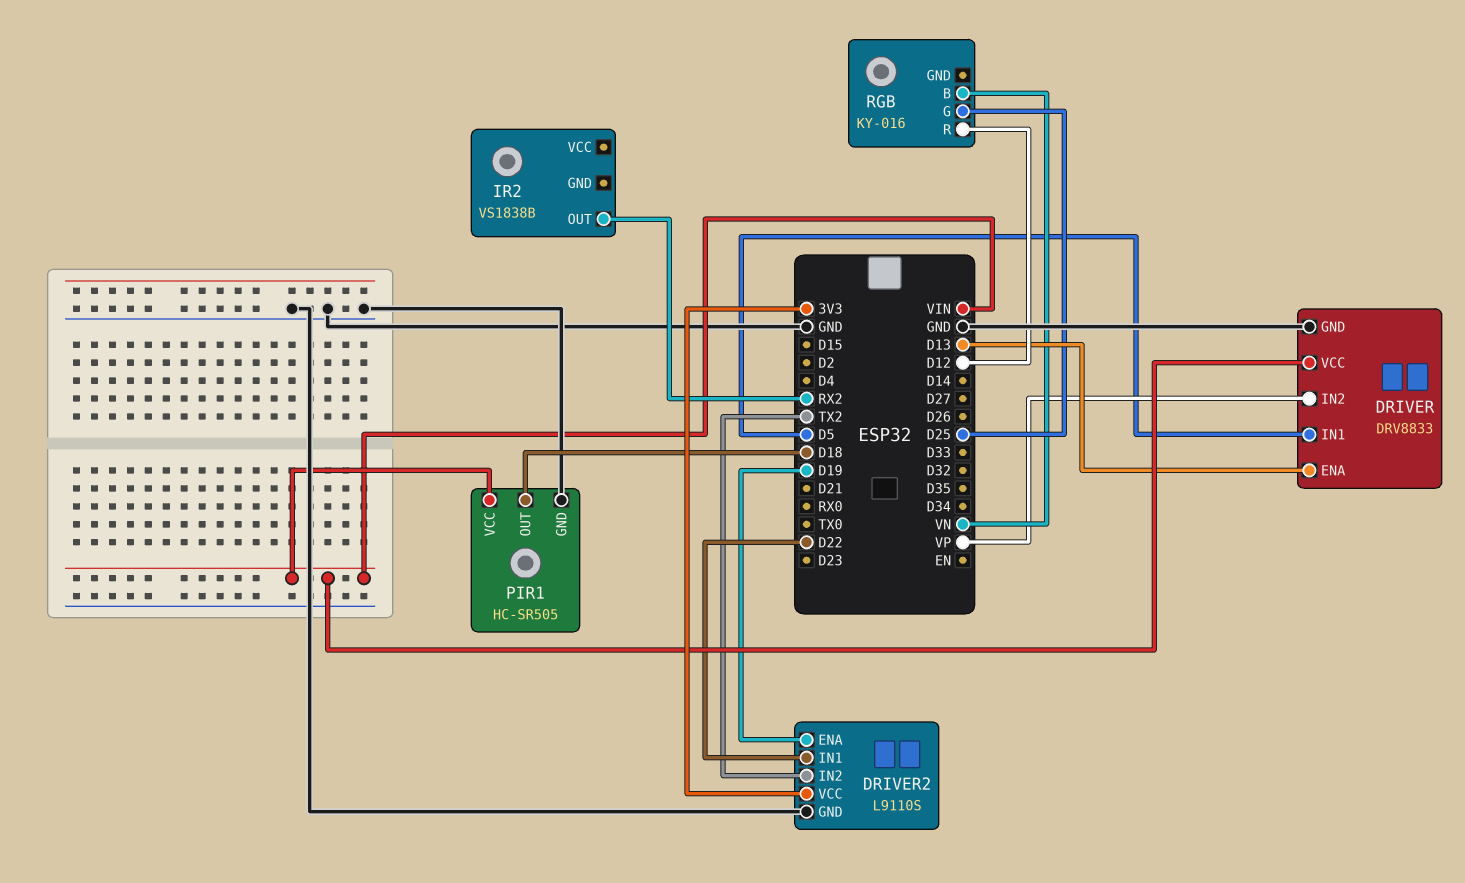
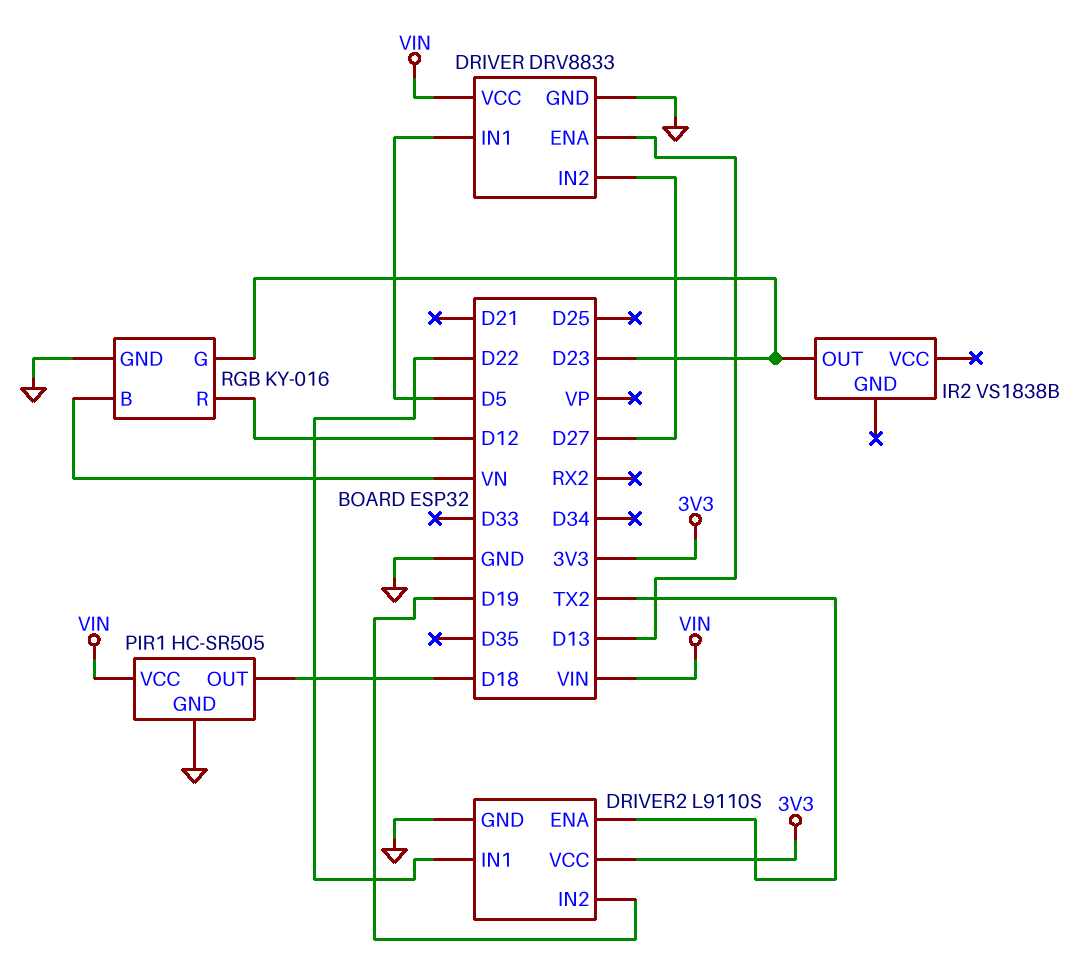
DRIVER pin IN2: VP -> D27
DRIVER2 pin ENA: D19 -> TX2
DRIVER2 pin IN2: TX2 -> D19
IR2 pin OUT: RX2 -> D23
RGB pin G: D25 -> D23
RGB pin GND: none -> GND

